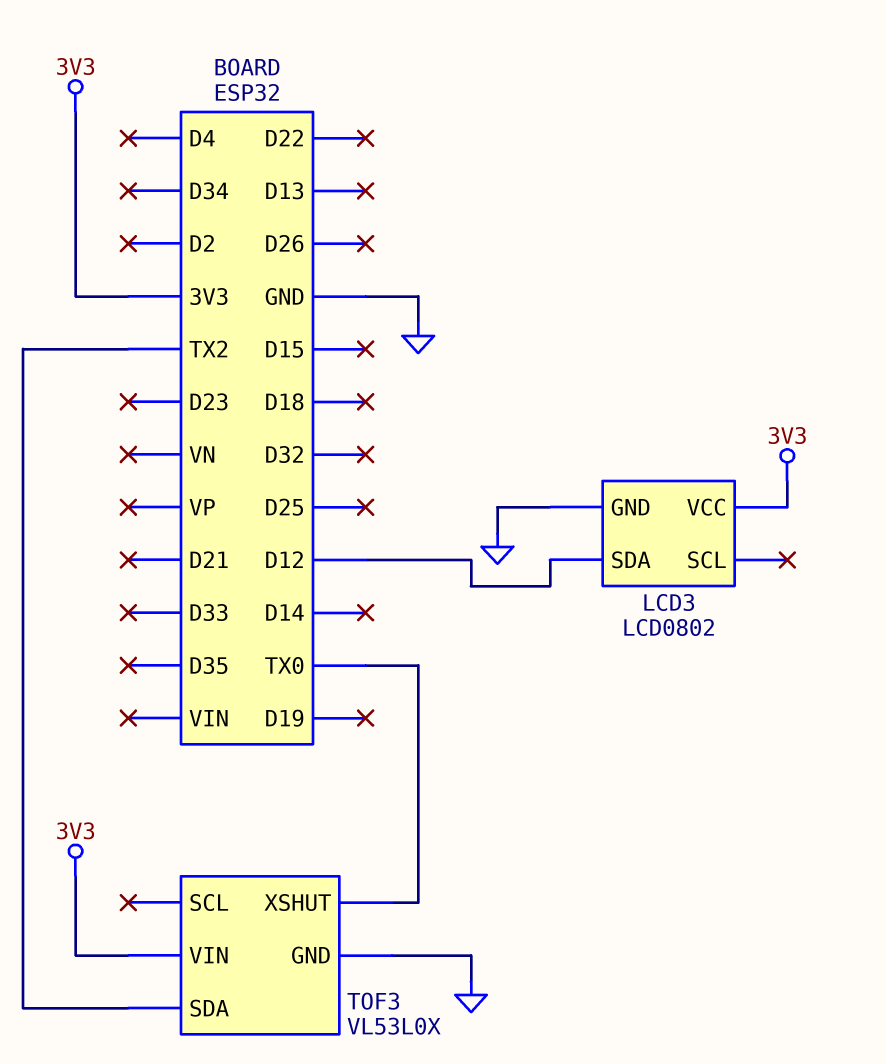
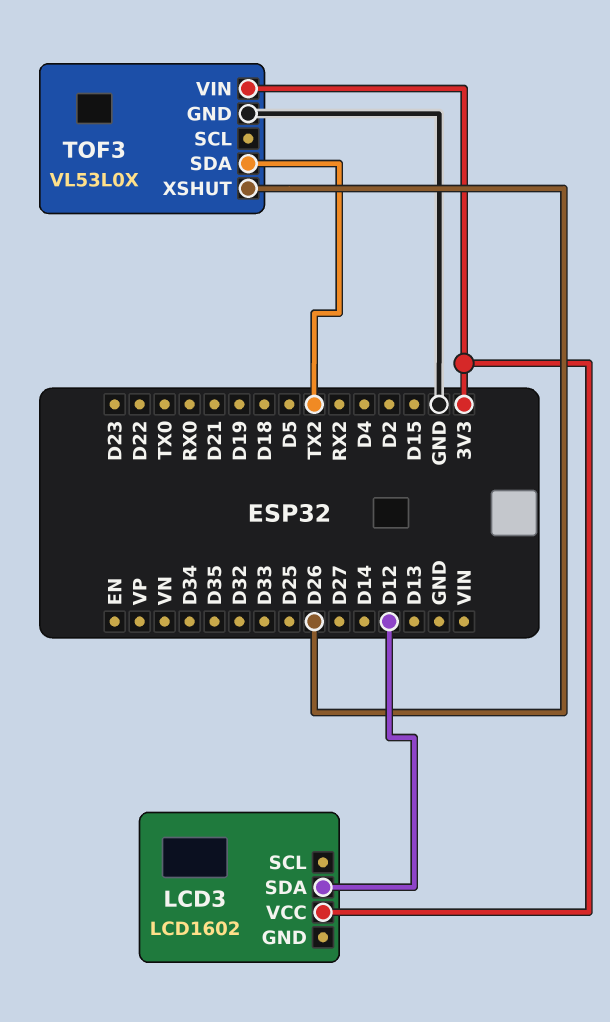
LCD3: LCD0802 -> LCD1602
LCD3 pin GND: GND -> none
TOF3 pin XSHUT: TX0 -> D26

